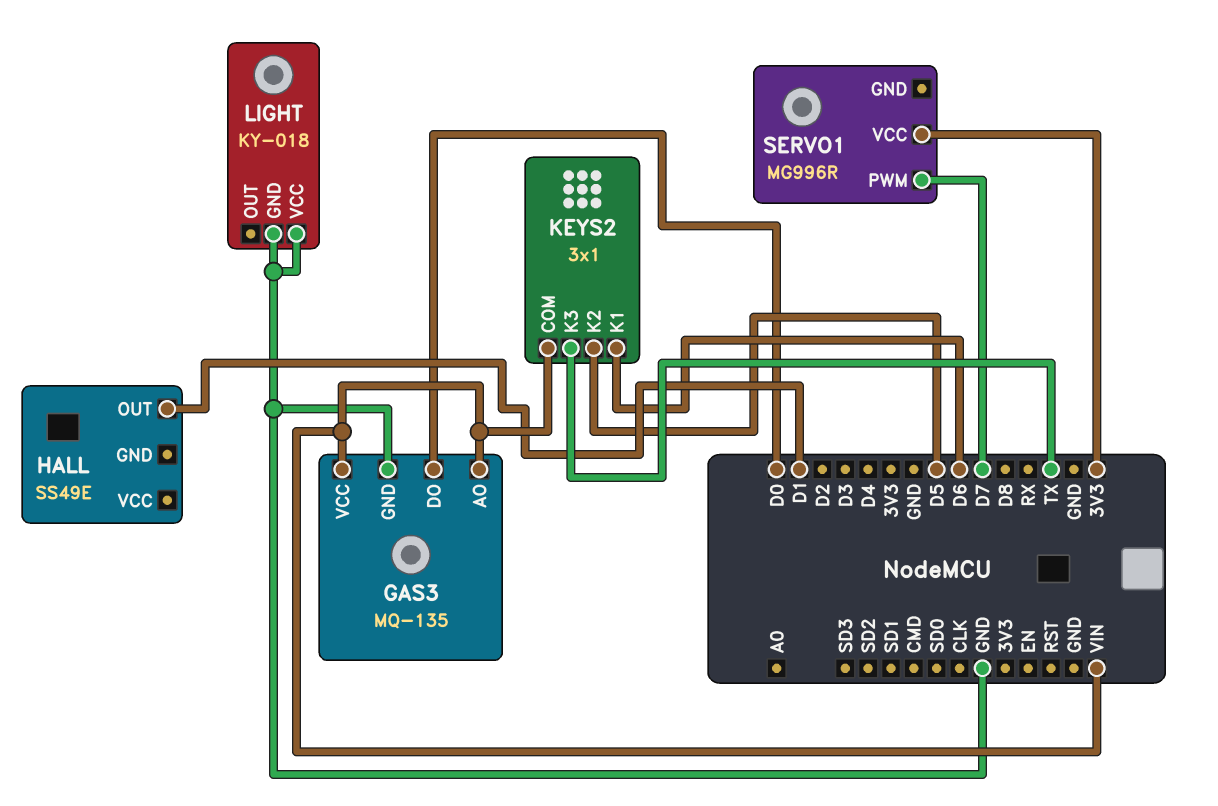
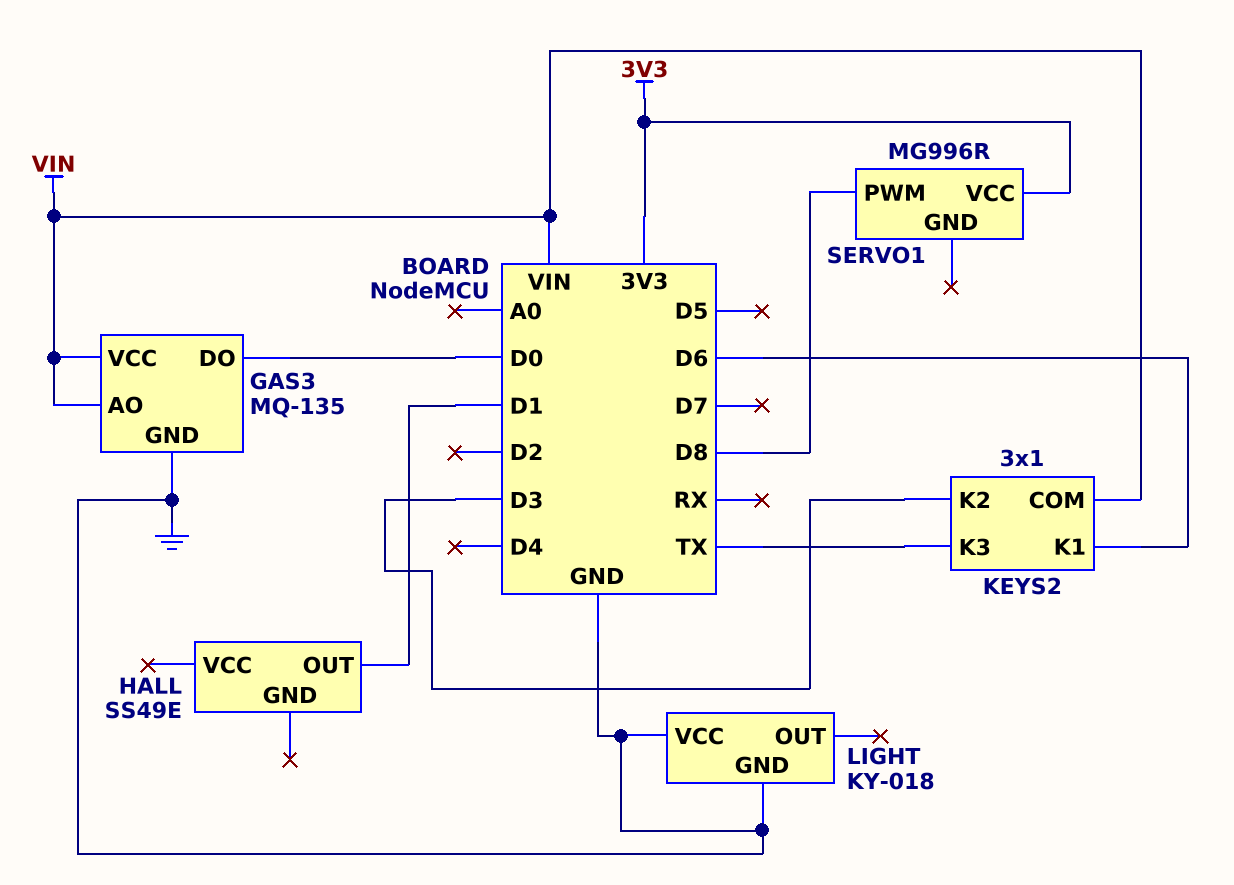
KEYS2 pin K2: D5 -> D3
SERVO1 pin PWM: D7 -> D8

